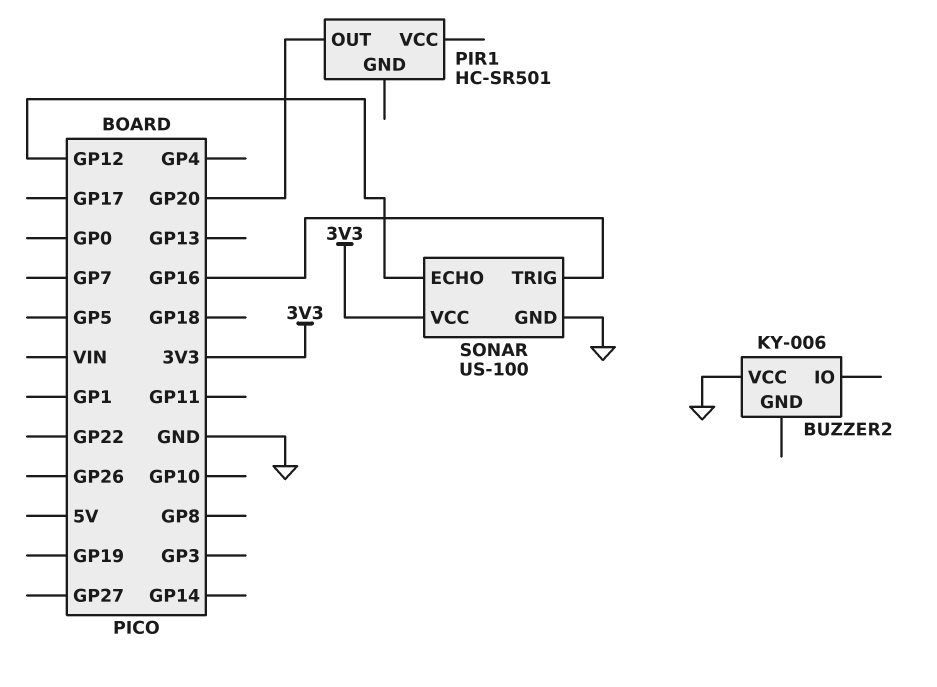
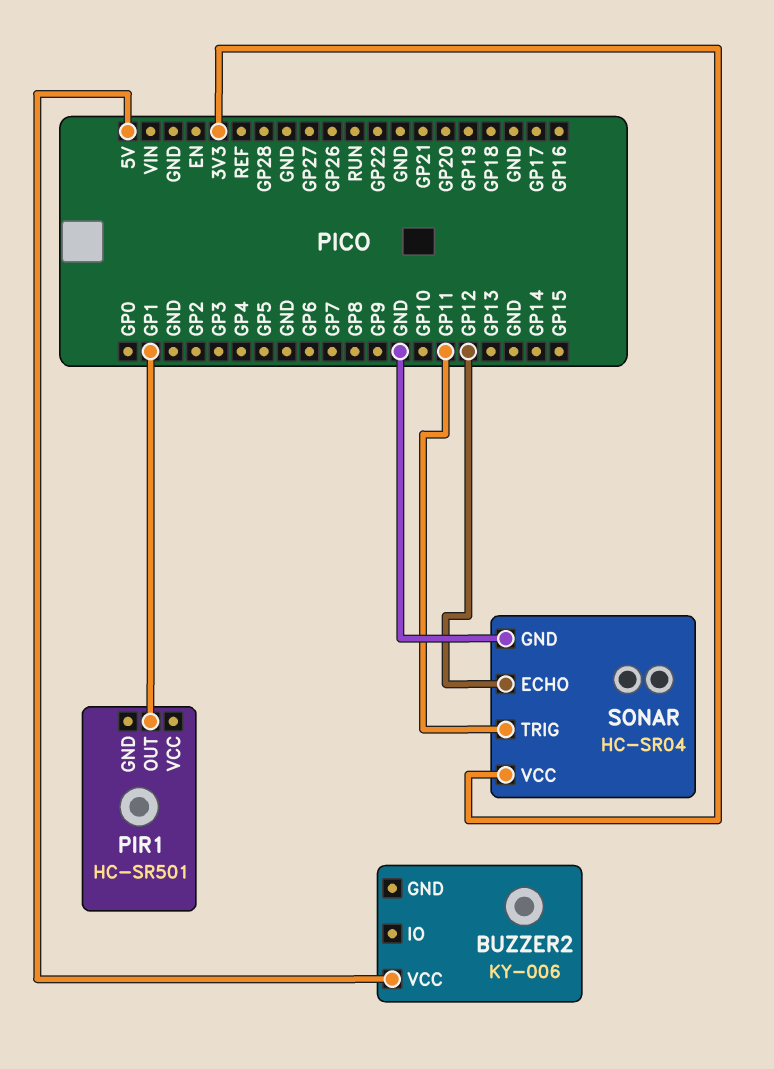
BUZZER2 pin VCC: GND -> 5V
PIR1 pin OUT: GP20 -> GP1
SONAR: US-100 -> HC-SR04
SONAR pin TRIG: GP16 -> GP11

